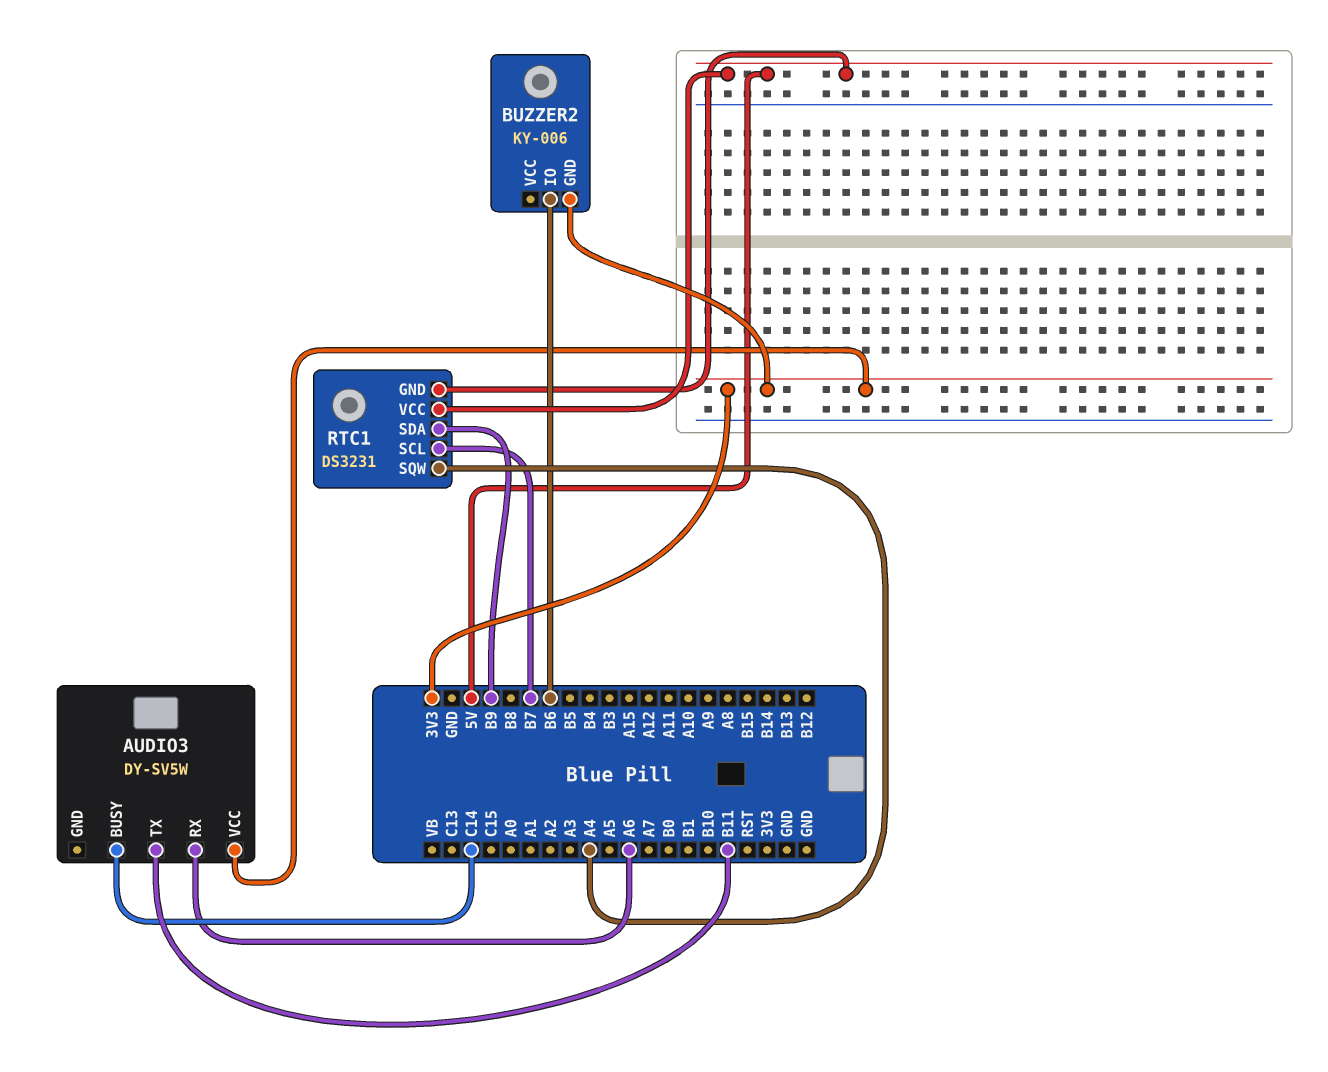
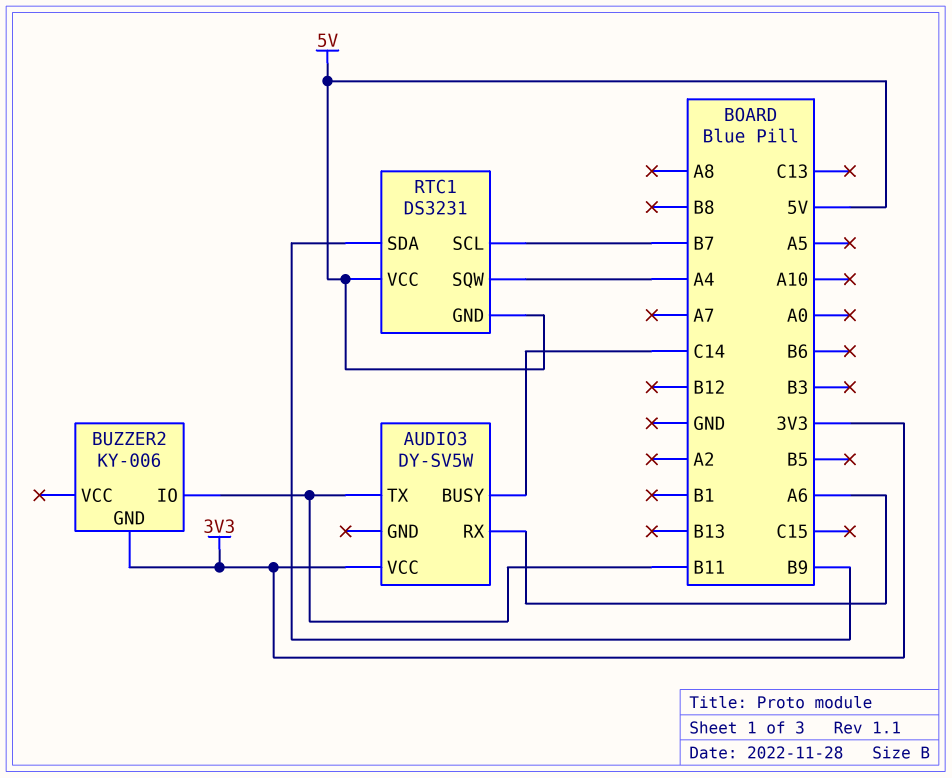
BUZZER2 pin IO: B6 -> B11

